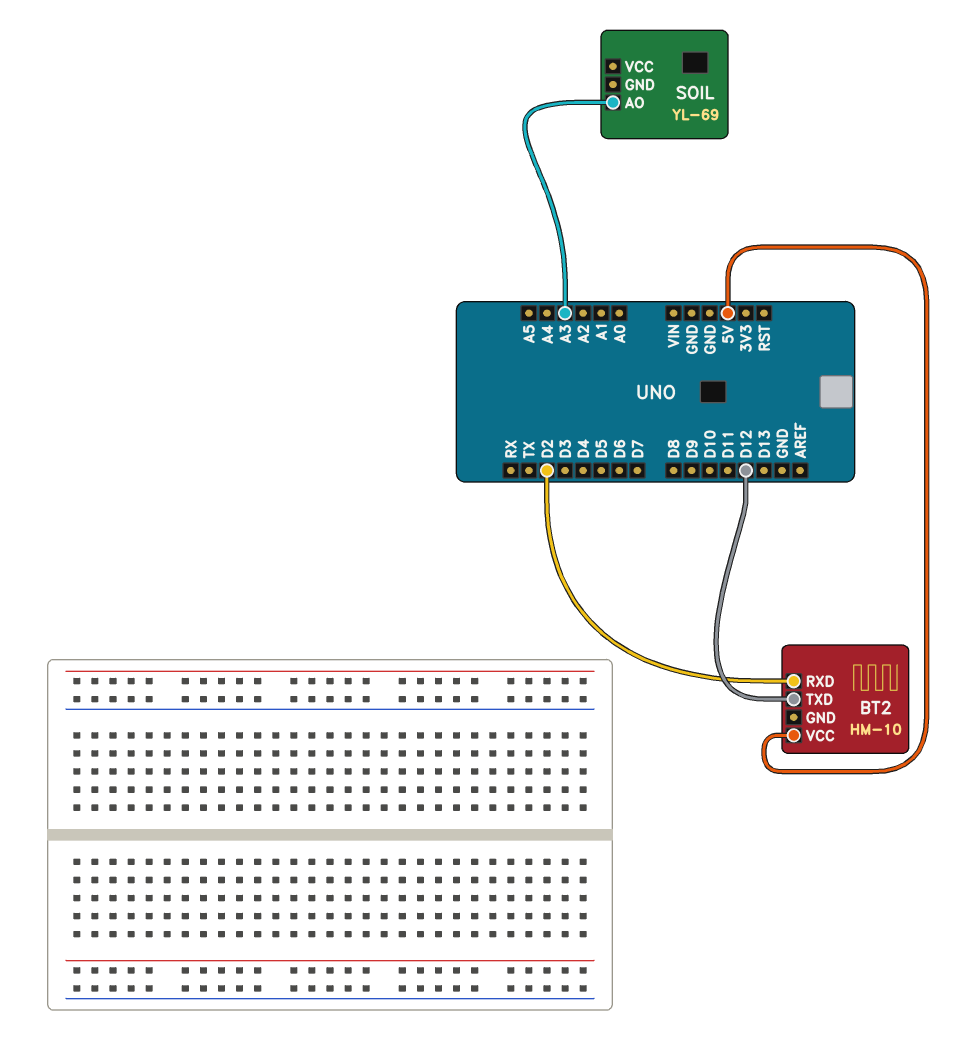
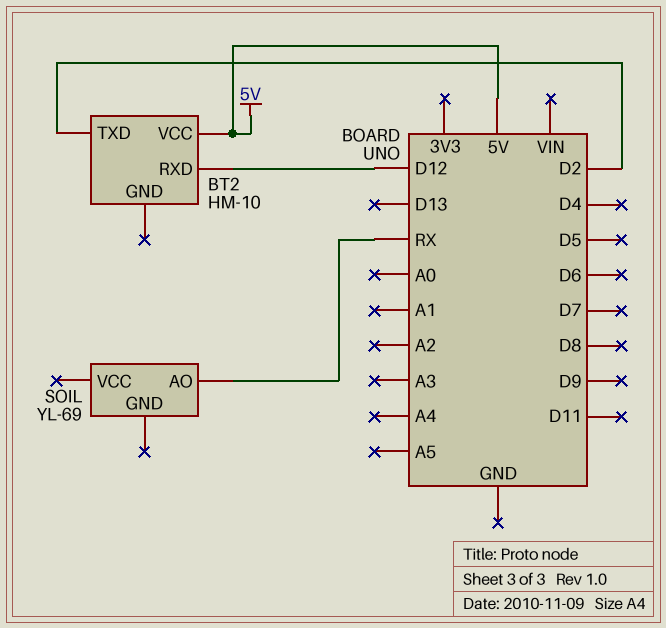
BT2 pin RXD: D2 -> D12
BT2 pin TXD: D12 -> D2
SOIL pin AO: A3 -> RX

